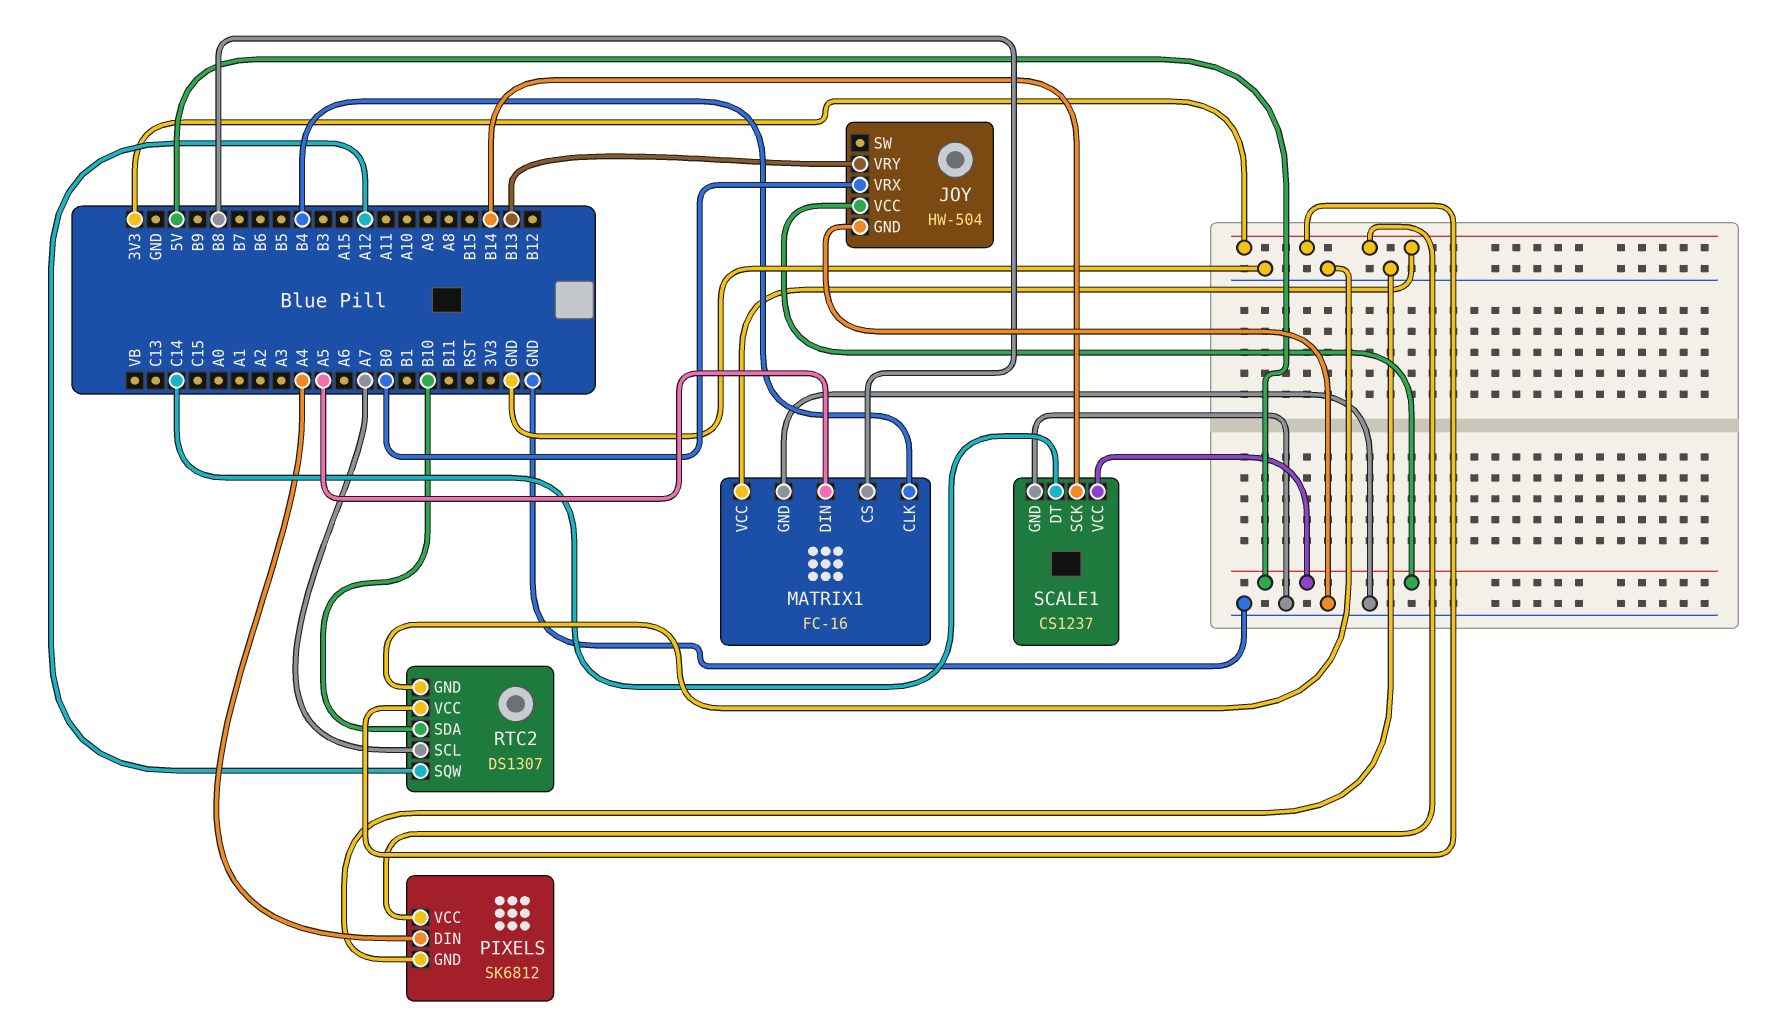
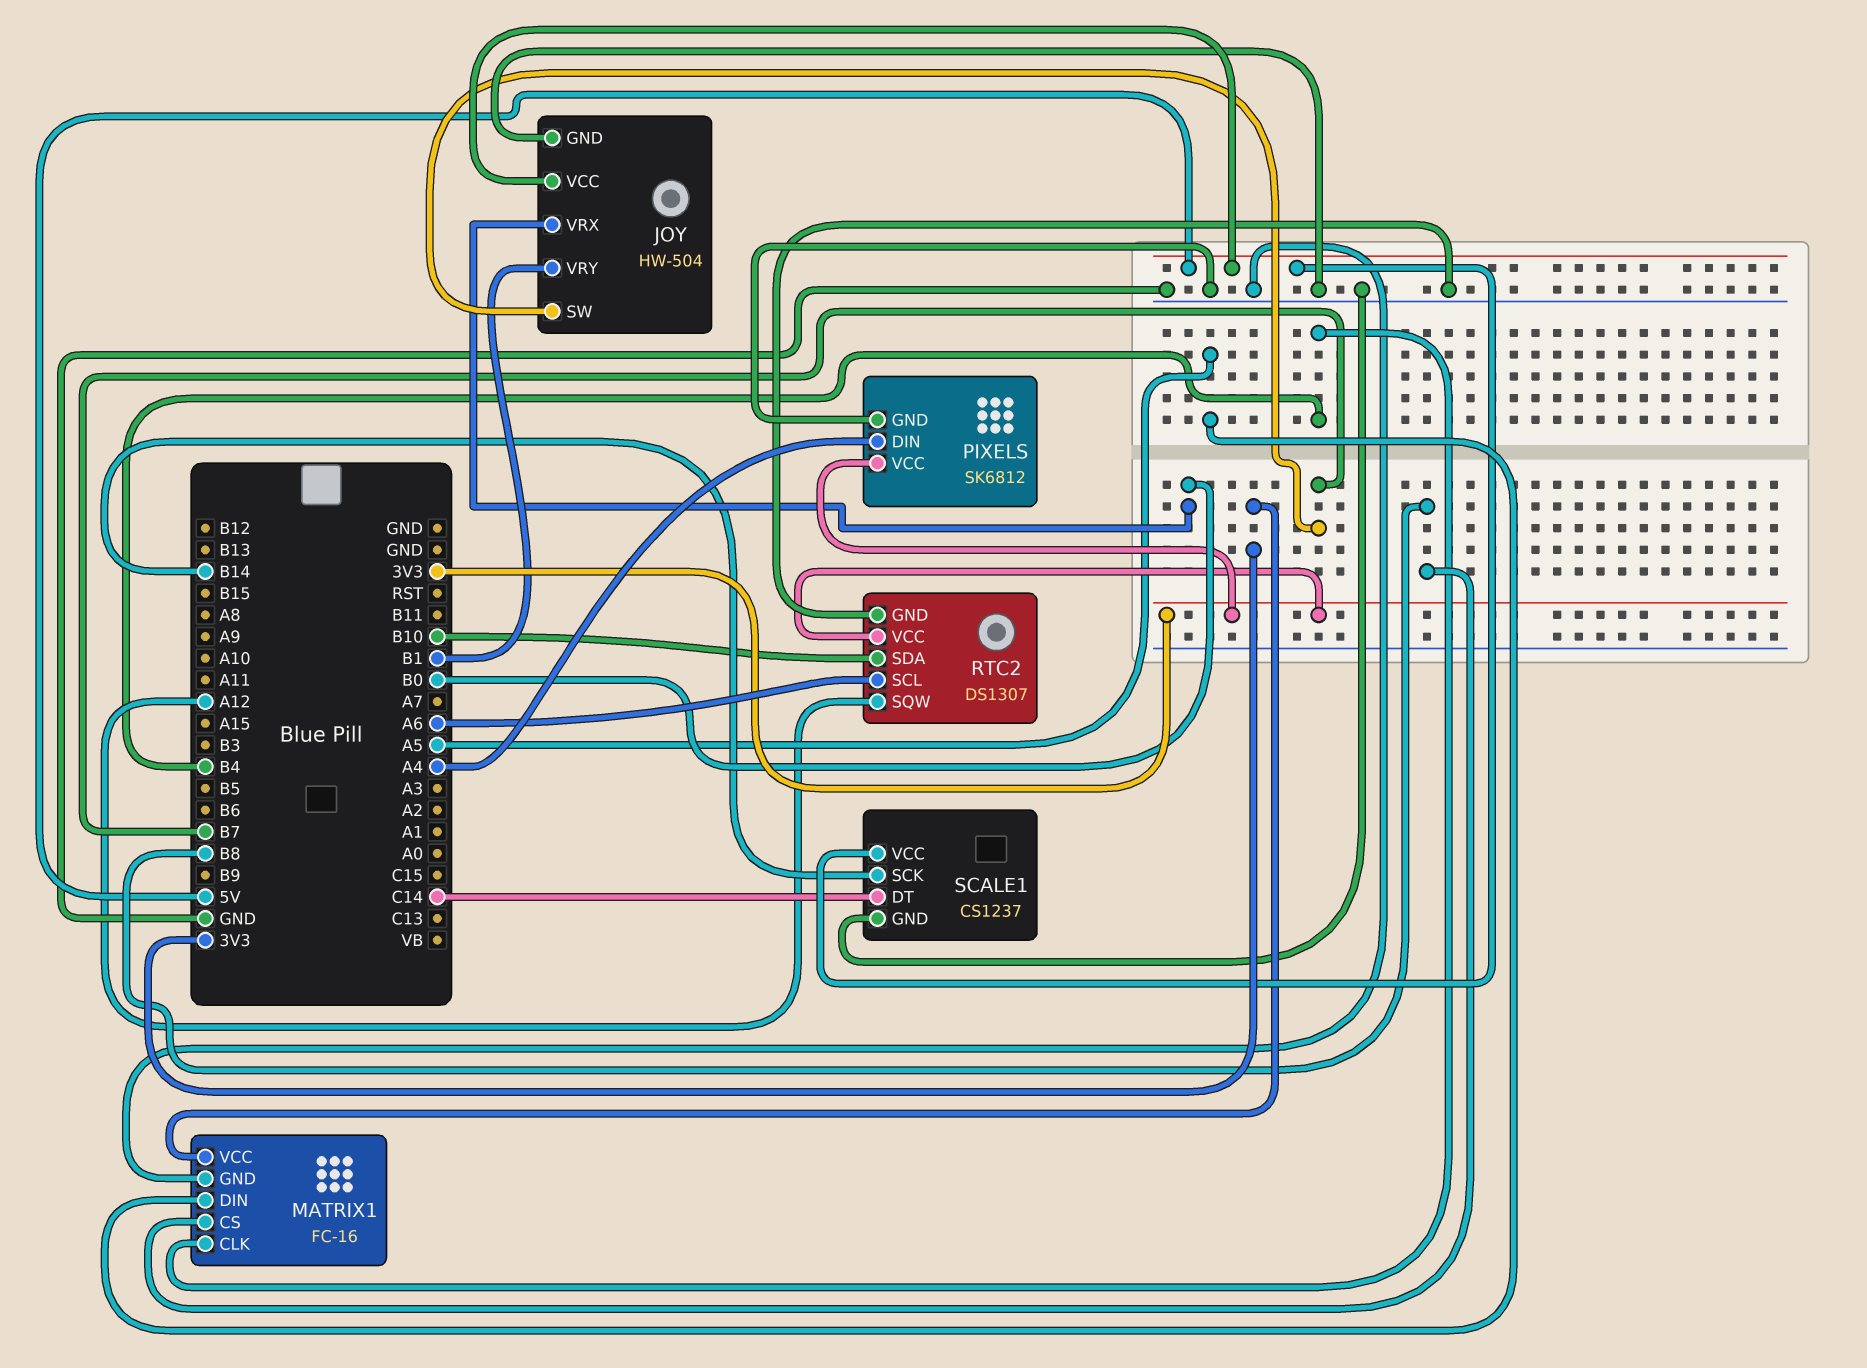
JOY pin SW: none -> B7
JOY pin VRY: B13 -> B1
RTC2 pin SCL: A7 -> A6

